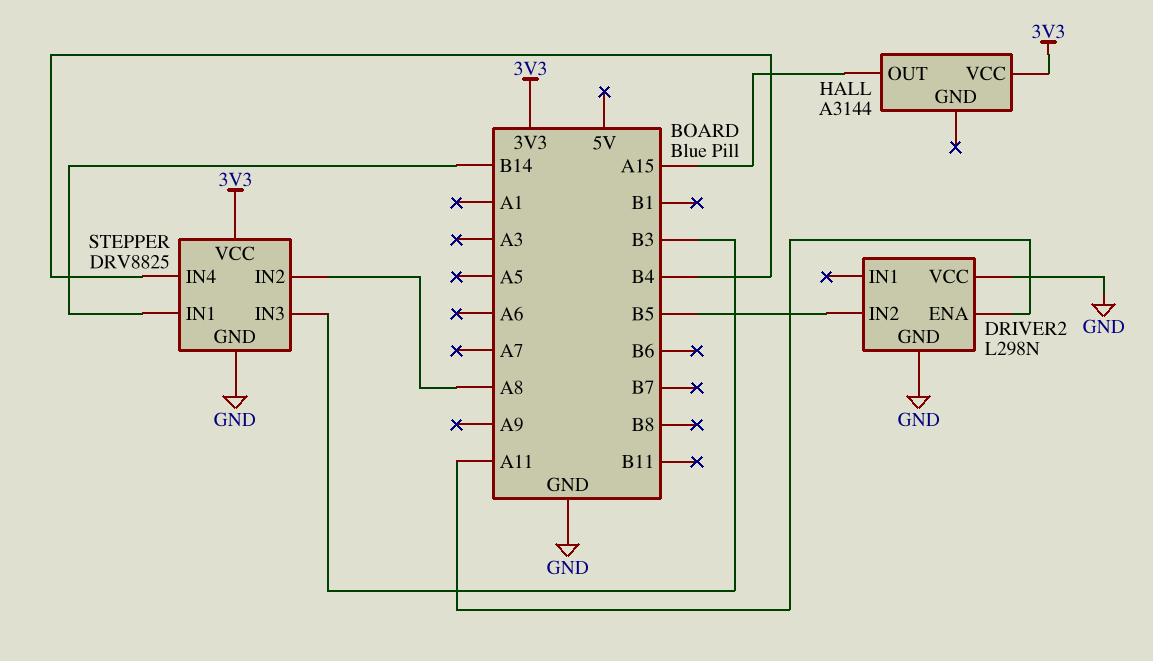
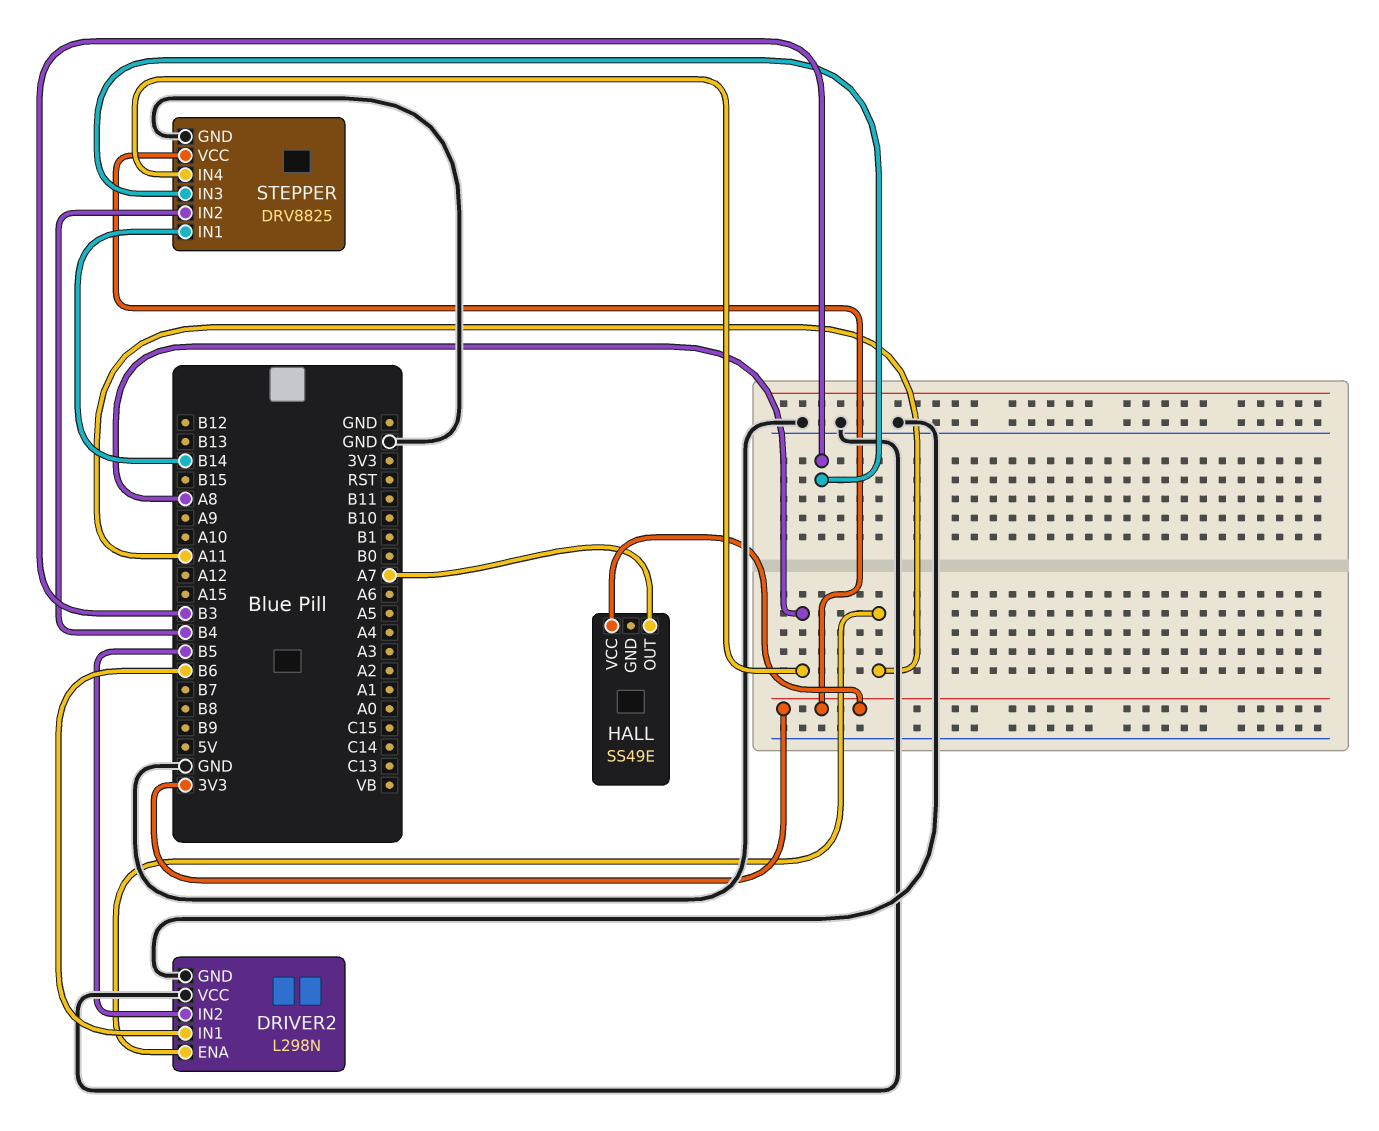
DRIVER2 pin IN1: none -> B6
HALL: A3144 -> SS49E
HALL pin OUT: A15 -> A7
STEPPER pin IN2: A8 -> B4
STEPPER pin IN4: B4 -> A8

